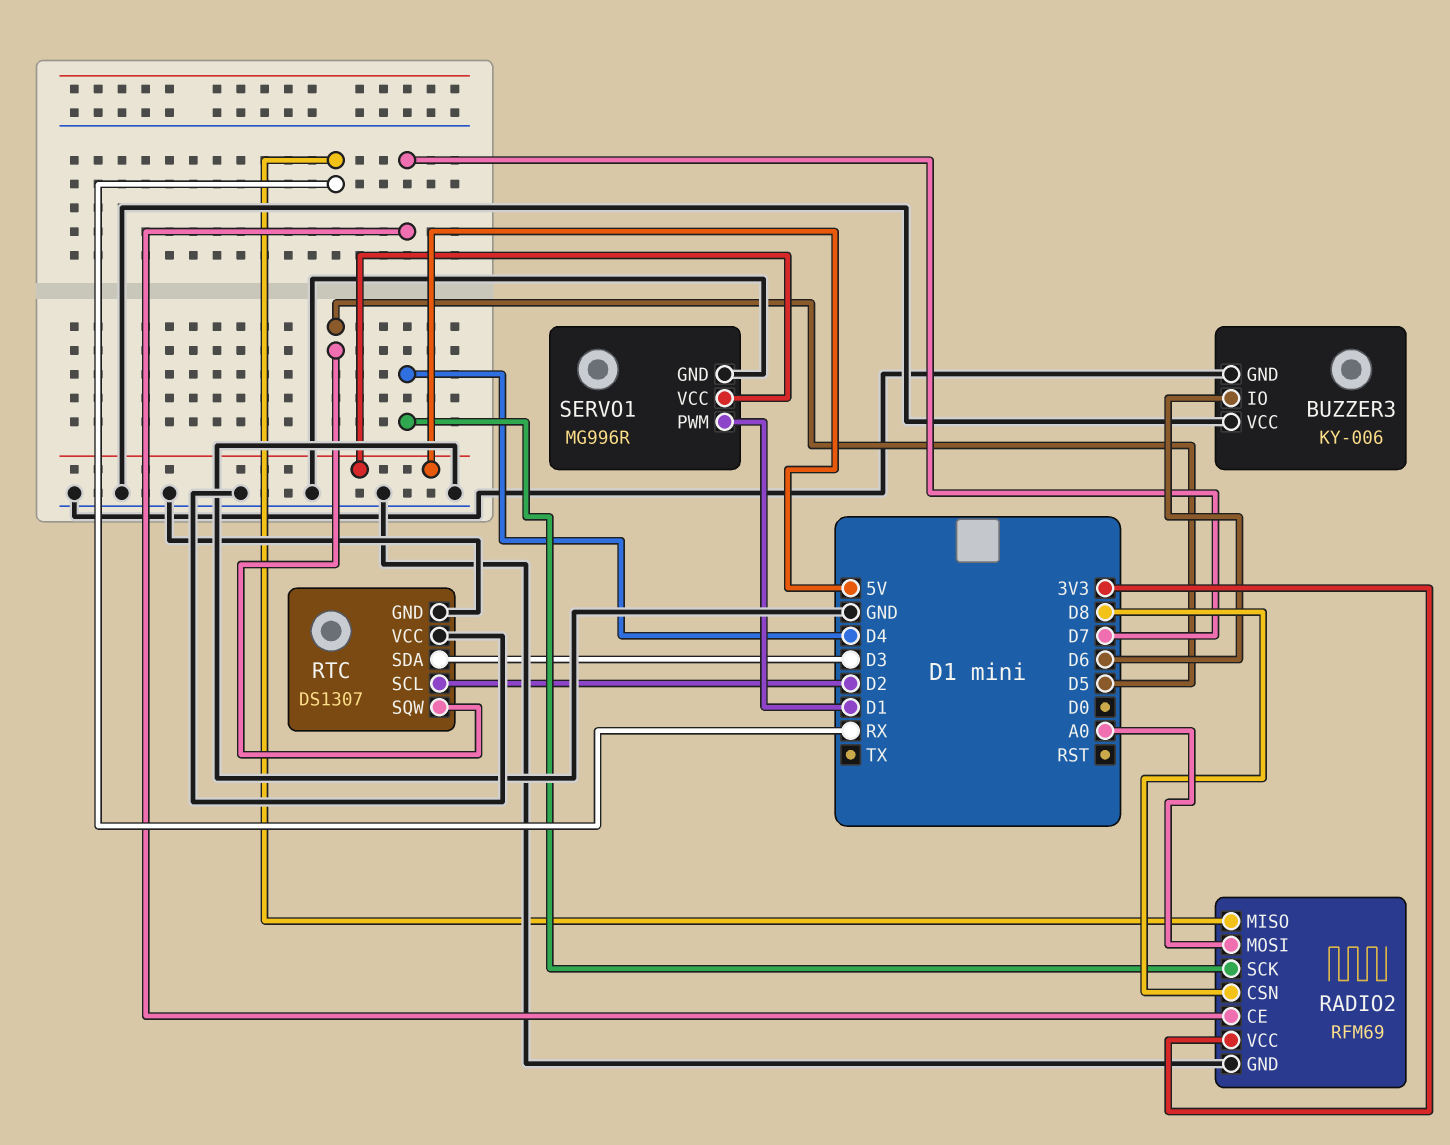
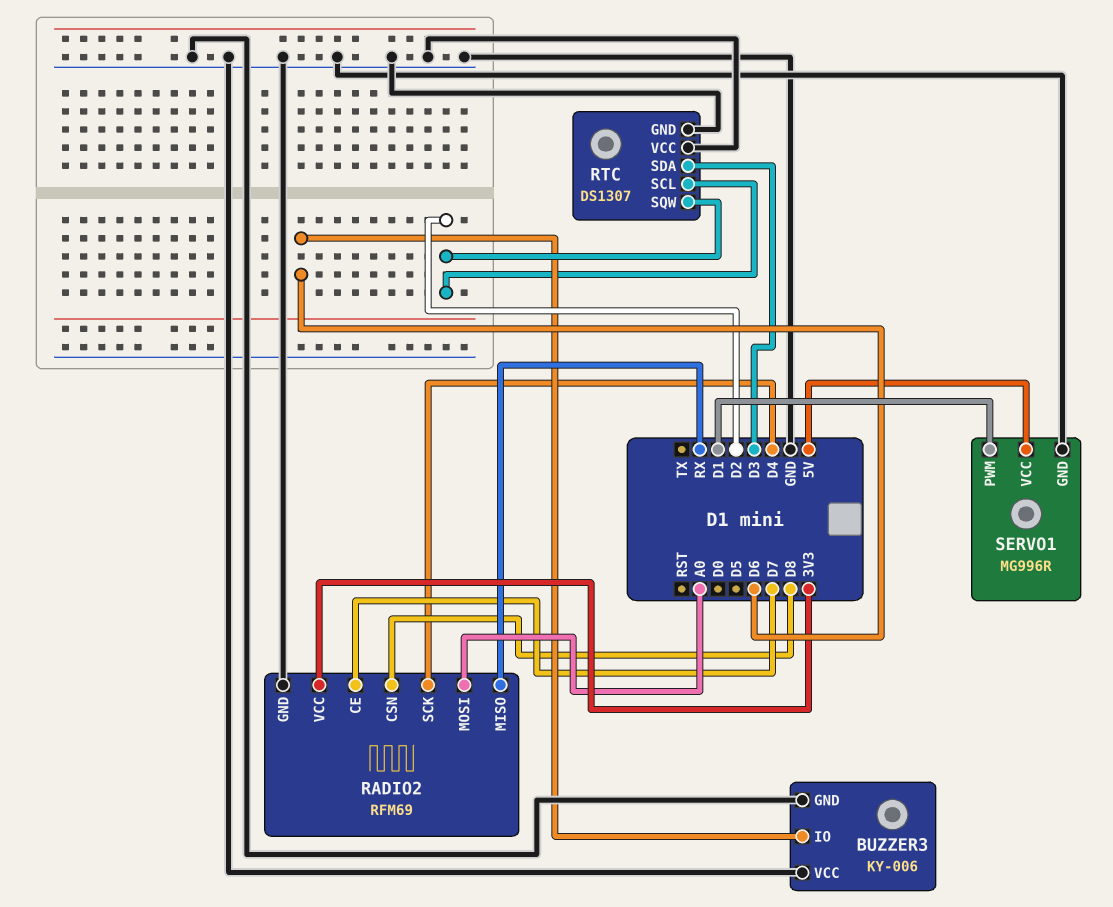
RTC pin SQW: D5 -> D2

